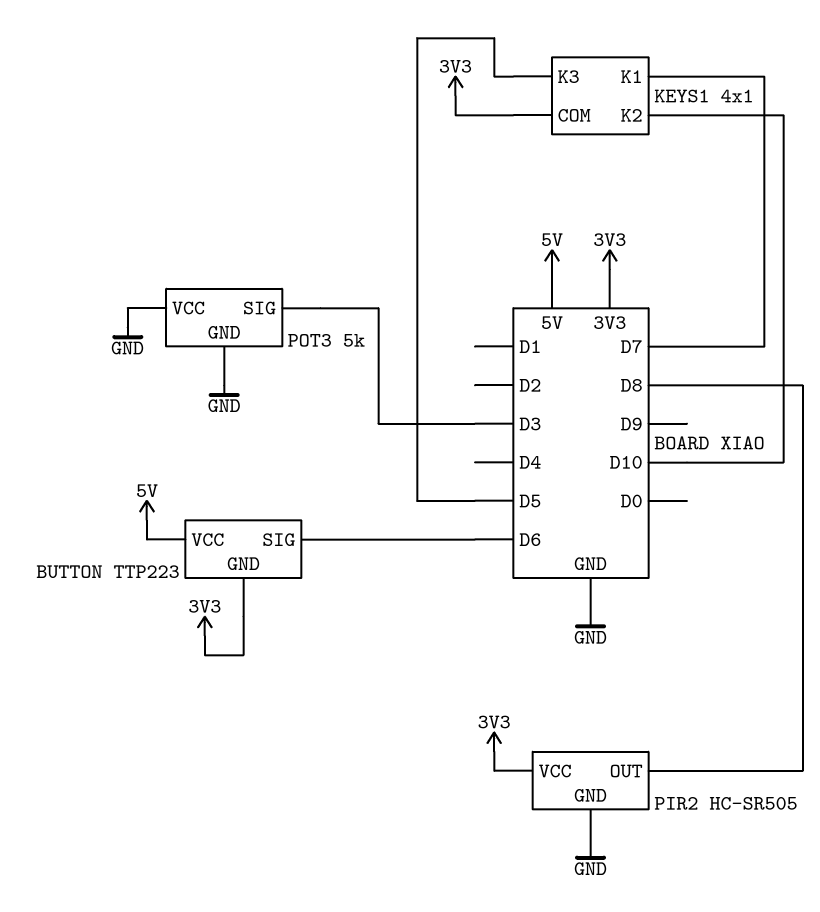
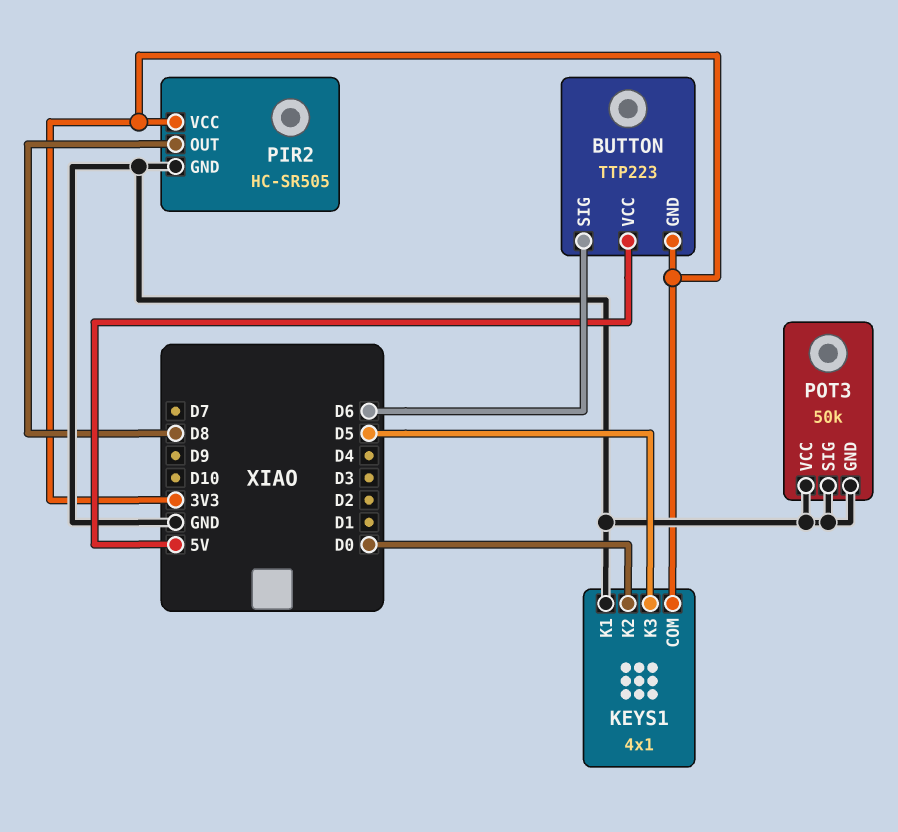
KEYS1 pin K1: D7 -> GND
KEYS1 pin K2: D10 -> D0
POT3: 5k -> 50k
POT3 pin SIG: D3 -> GND

